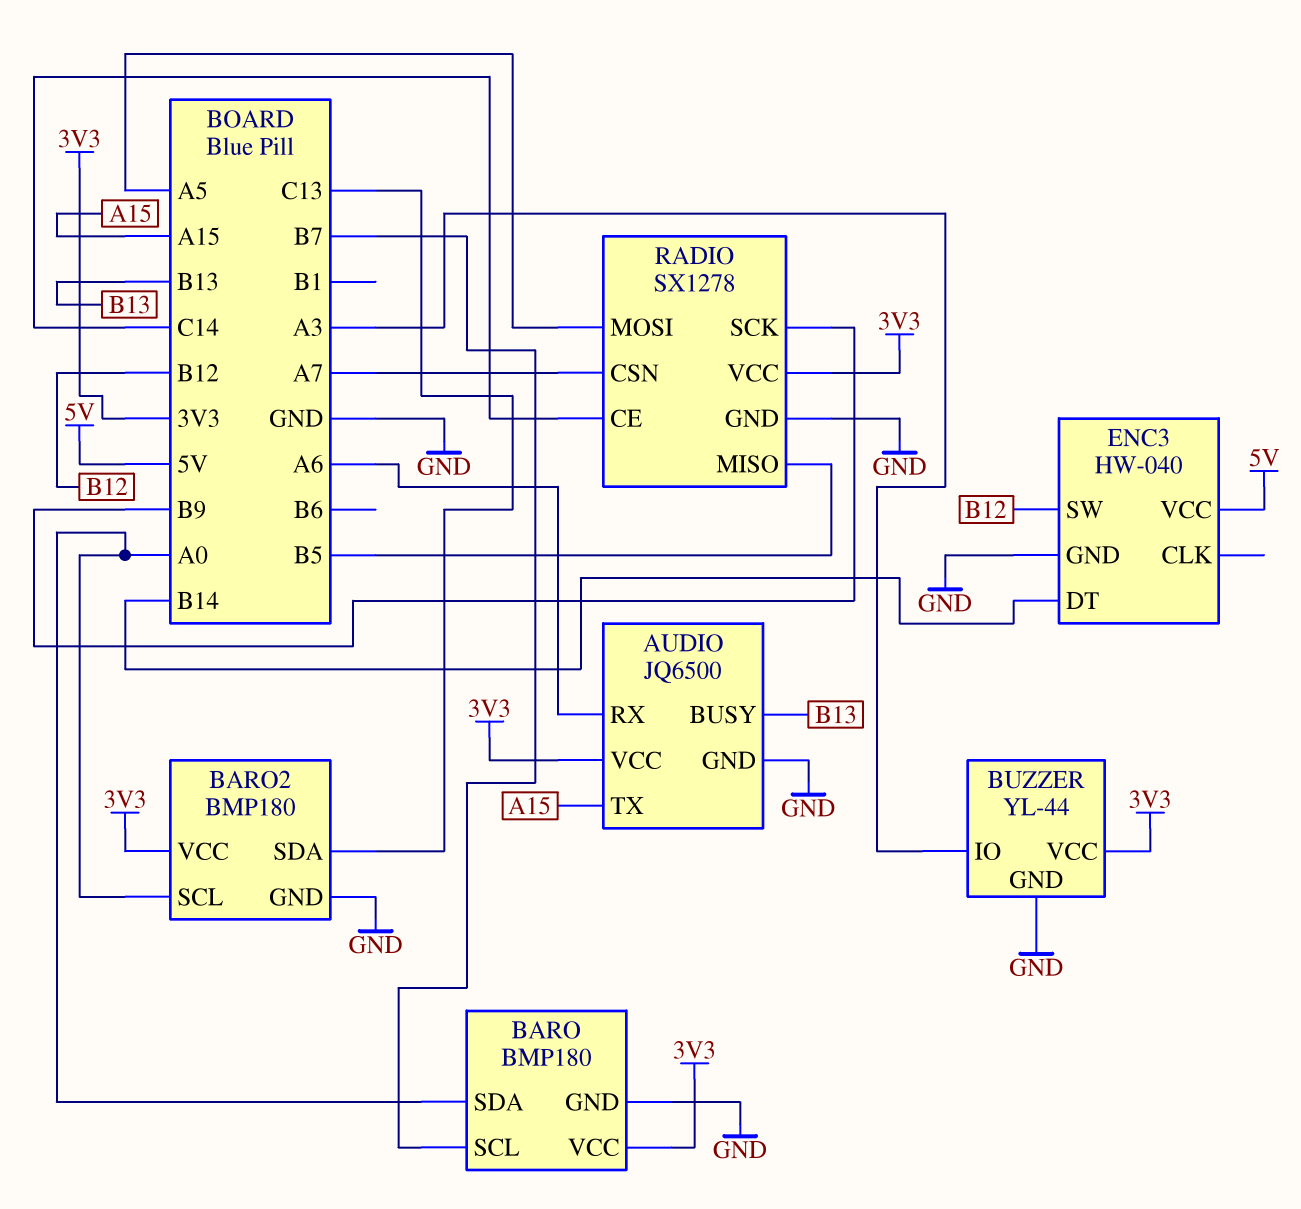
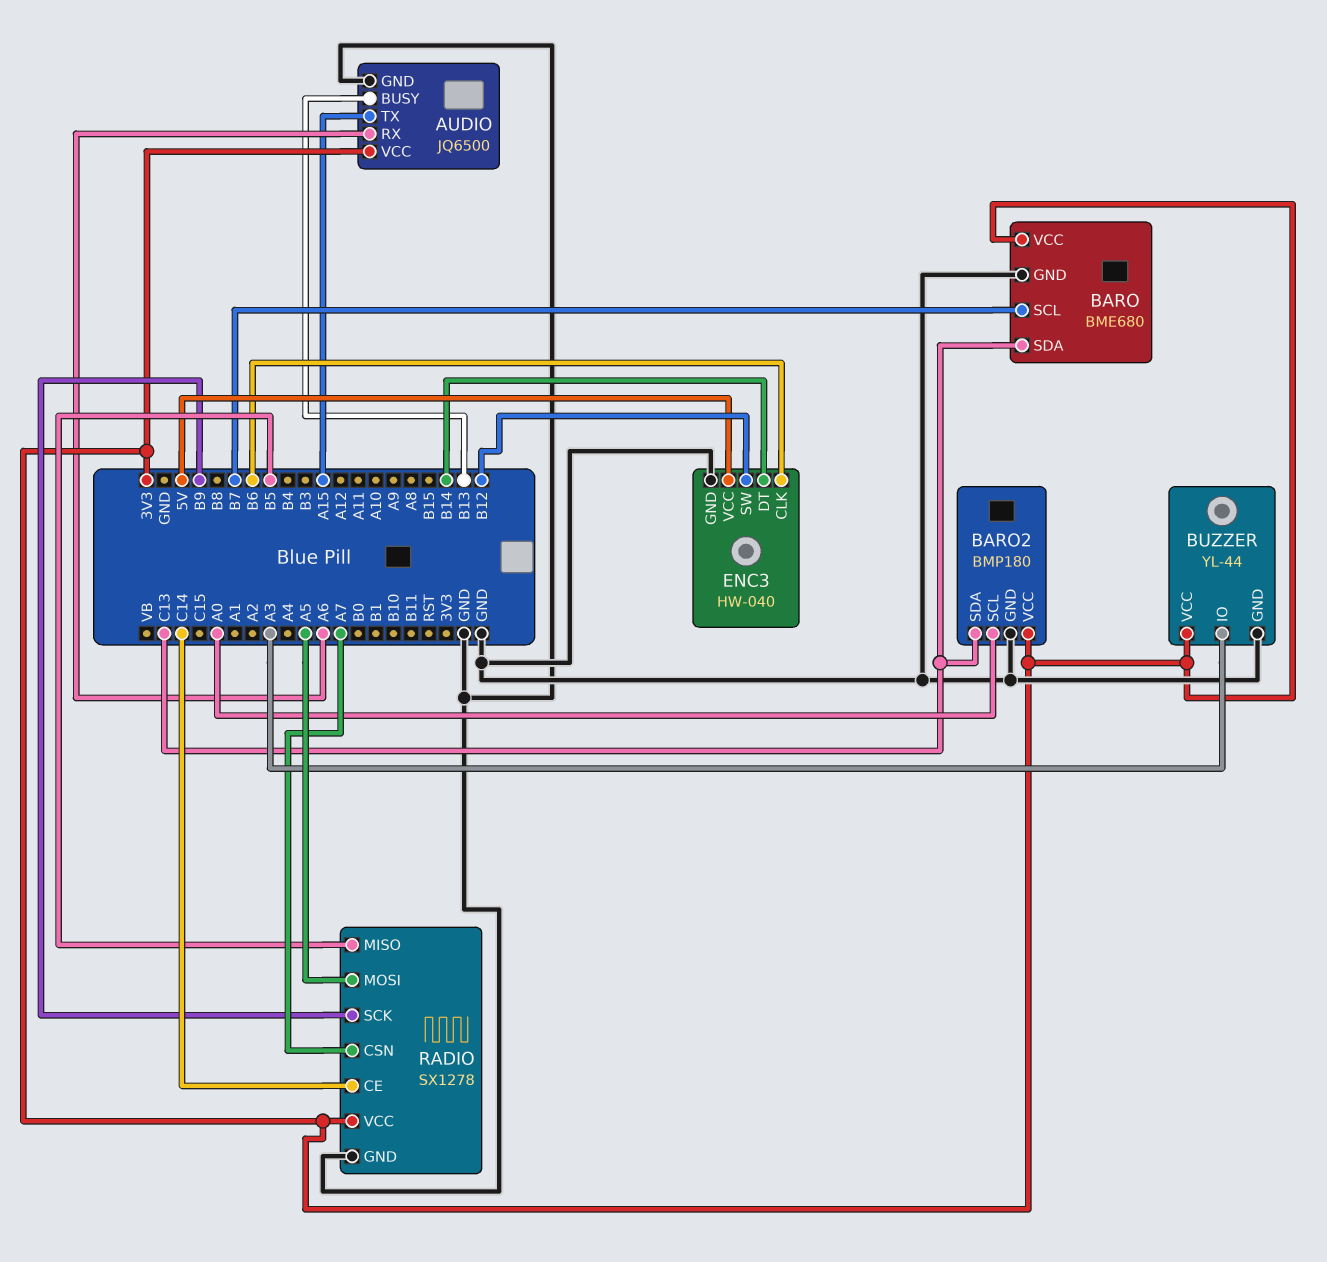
BARO: BMP180 -> BME680
BARO pin SDA: A0 -> C13
ENC3 pin CLK: none -> B6

